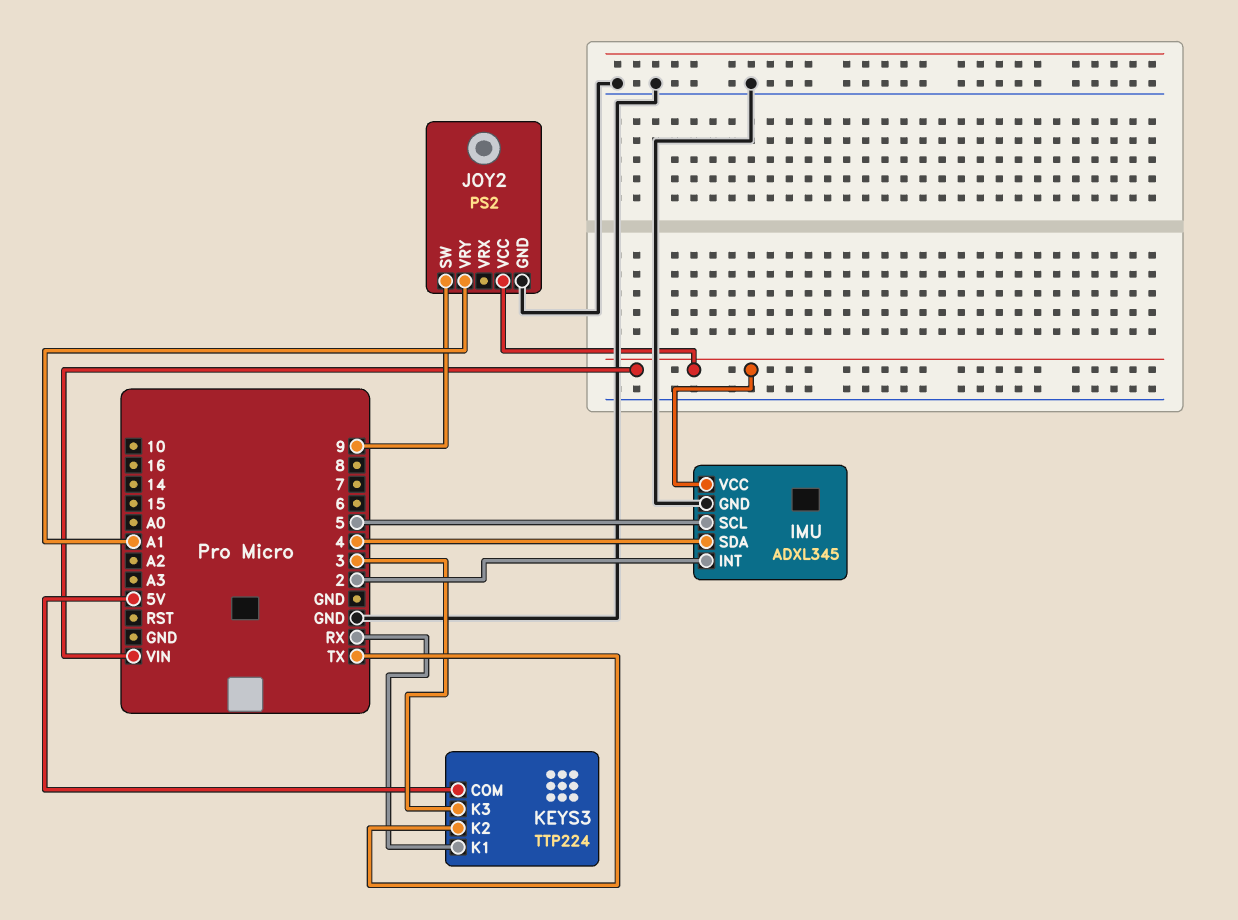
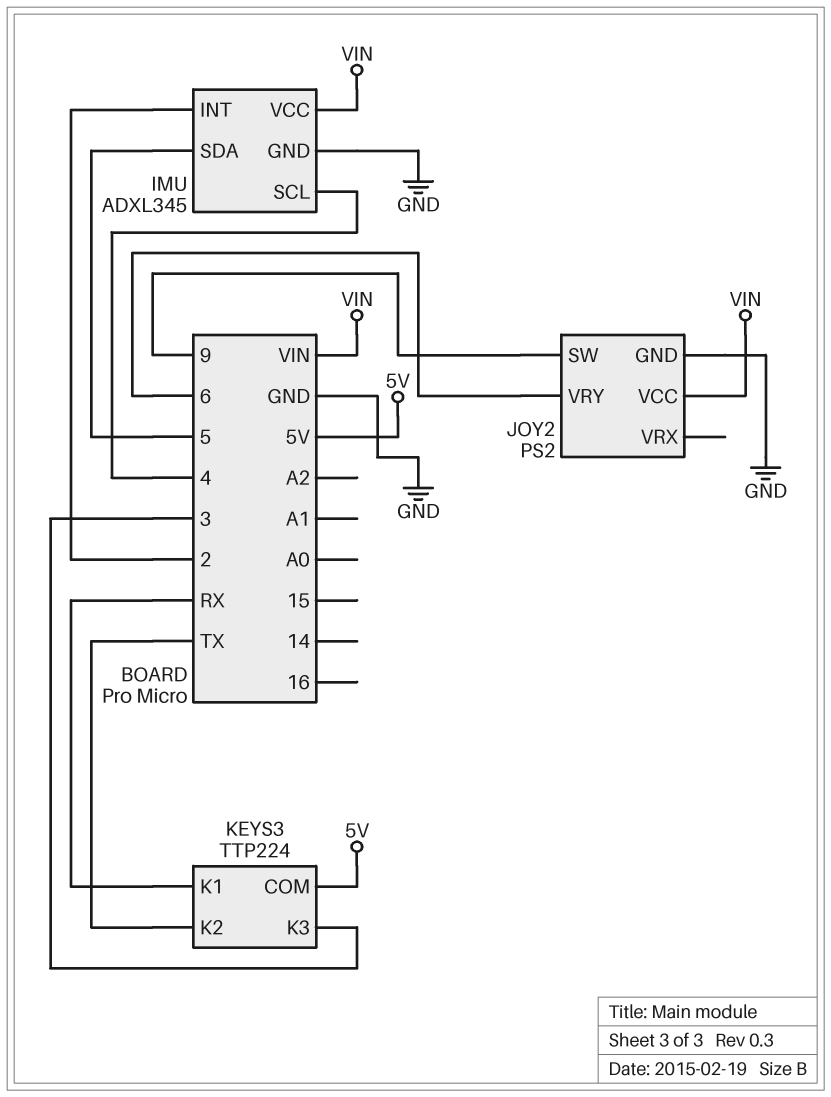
IMU pin SCL: 5 -> 4
IMU pin SDA: 4 -> 5
JOY2 pin VRY: A1 -> 6

